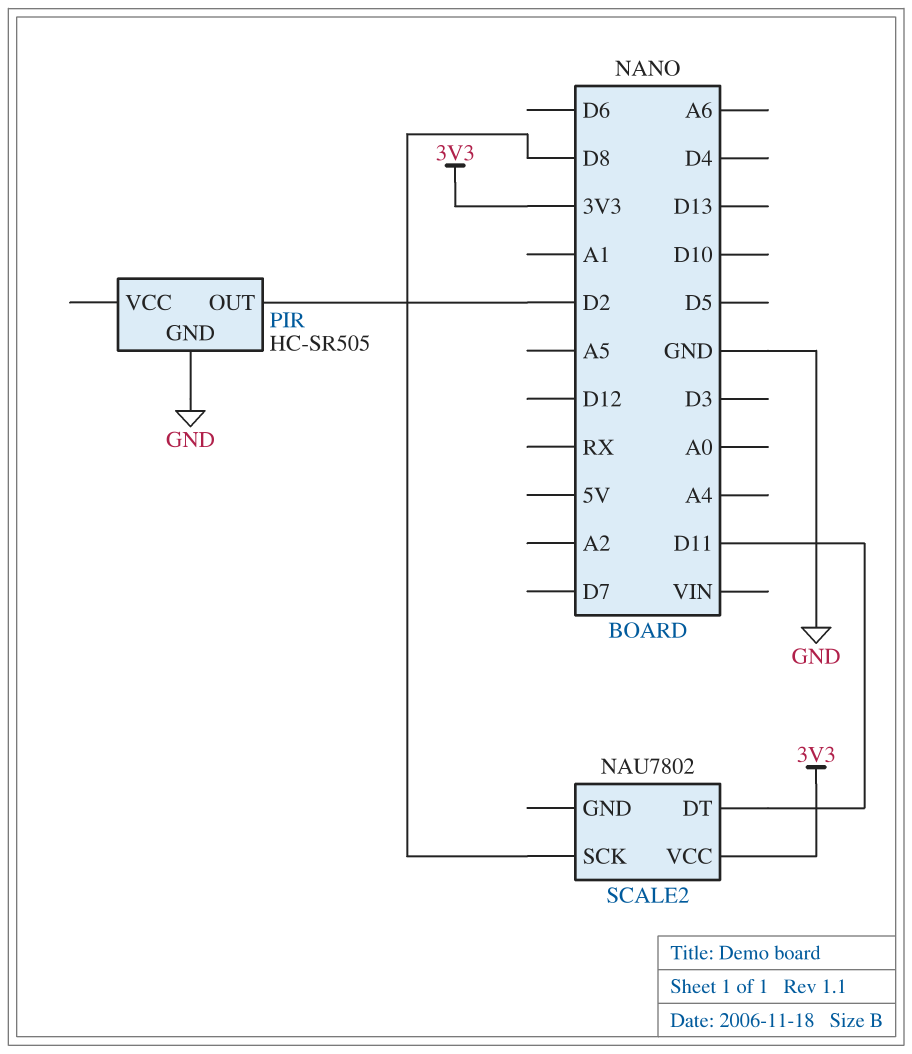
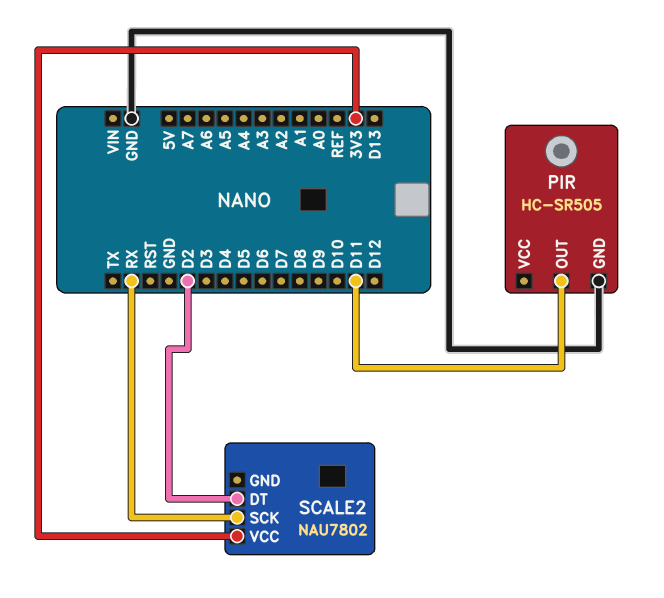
PIR pin OUT: D2 -> D11
SCALE2 pin DT: D11 -> D2
SCALE2 pin SCK: D8 -> RX

